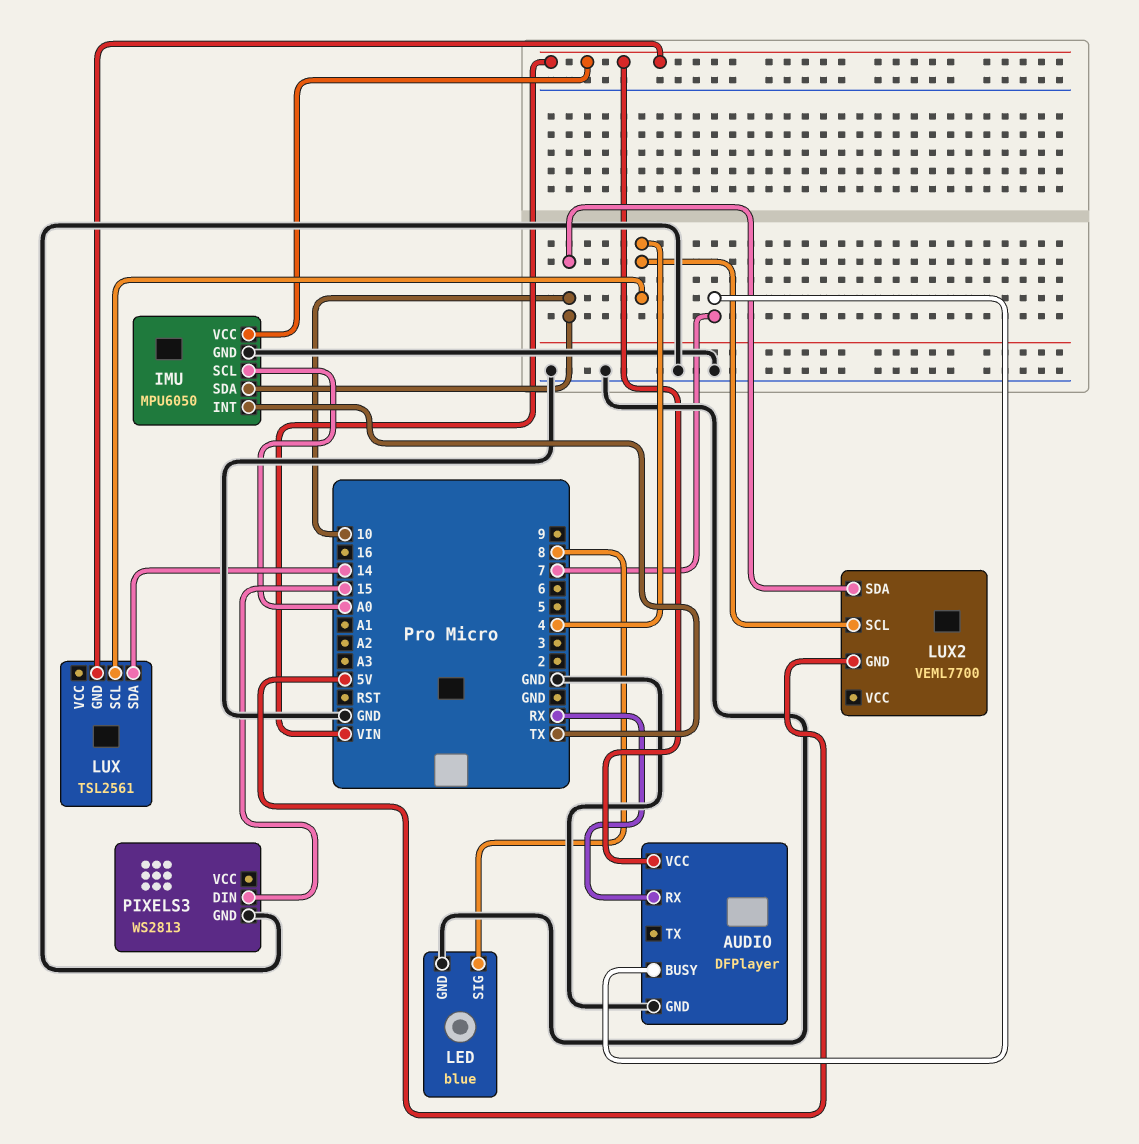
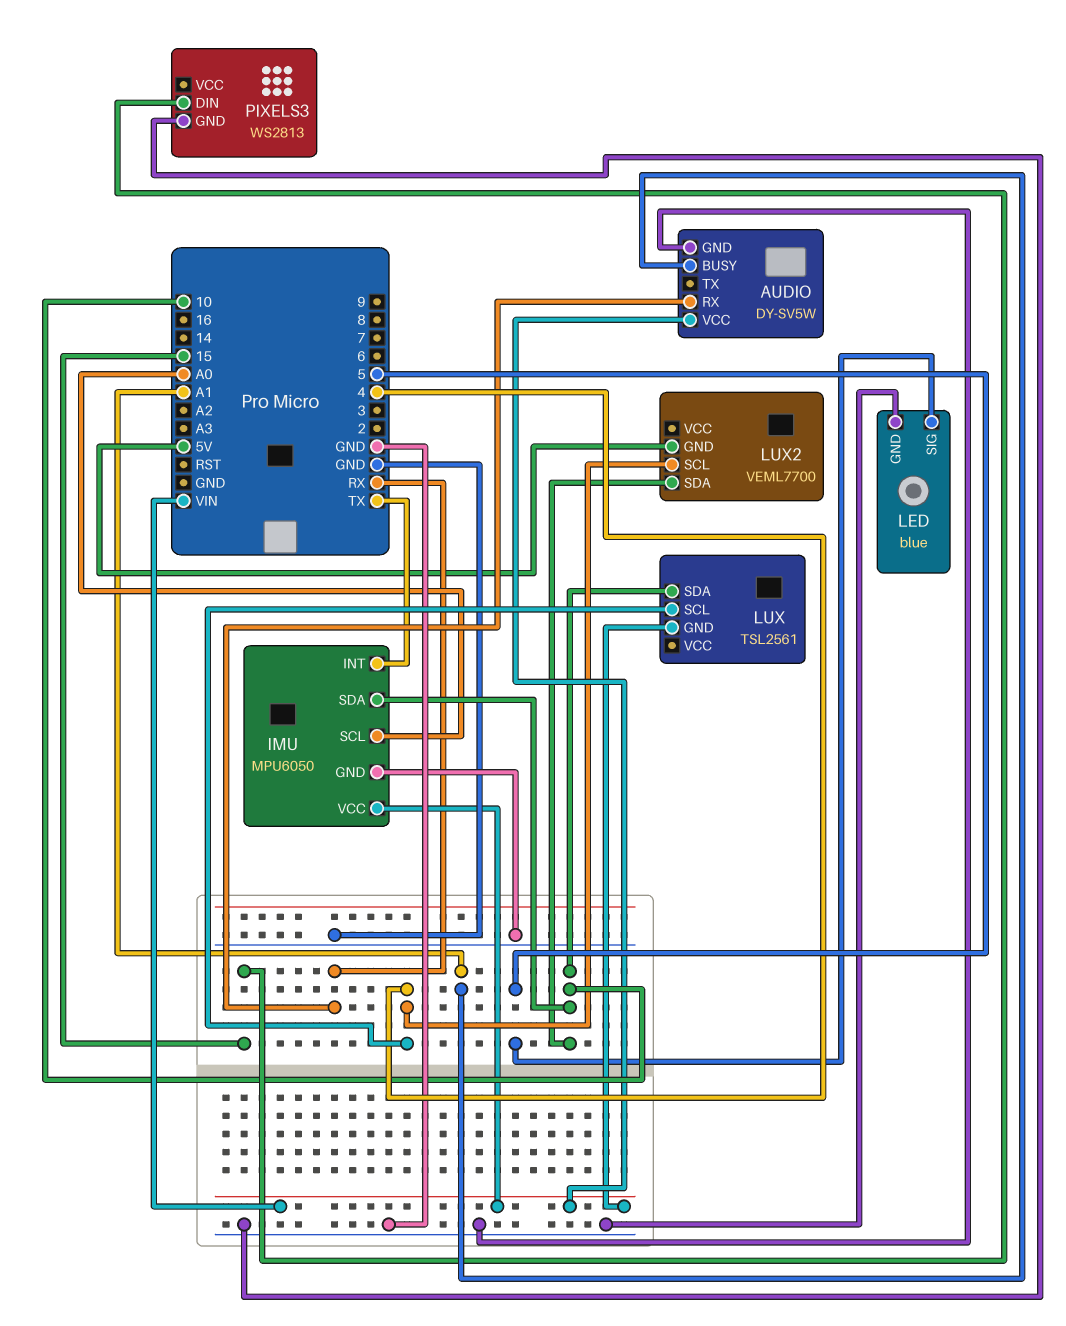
AUDIO: DFPlayer -> DY-SV5W
AUDIO pin BUSY: 7 -> A1
LED pin SIG: 8 -> 5
LUX pin SDA: 14 -> 10

